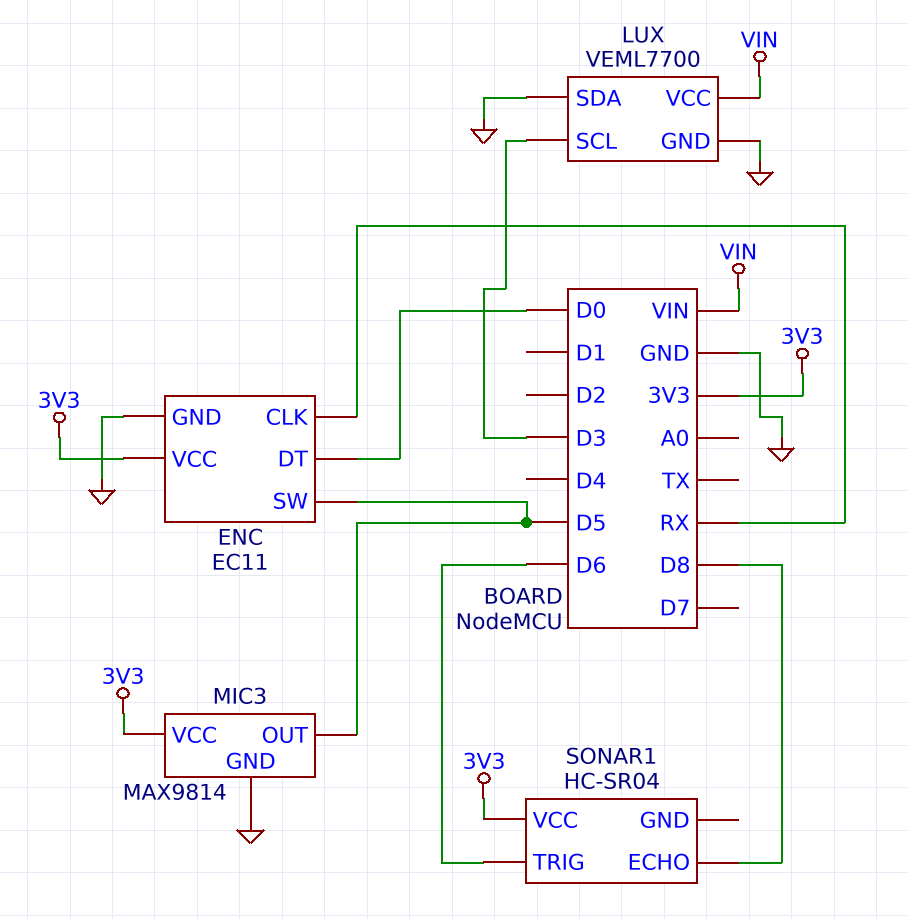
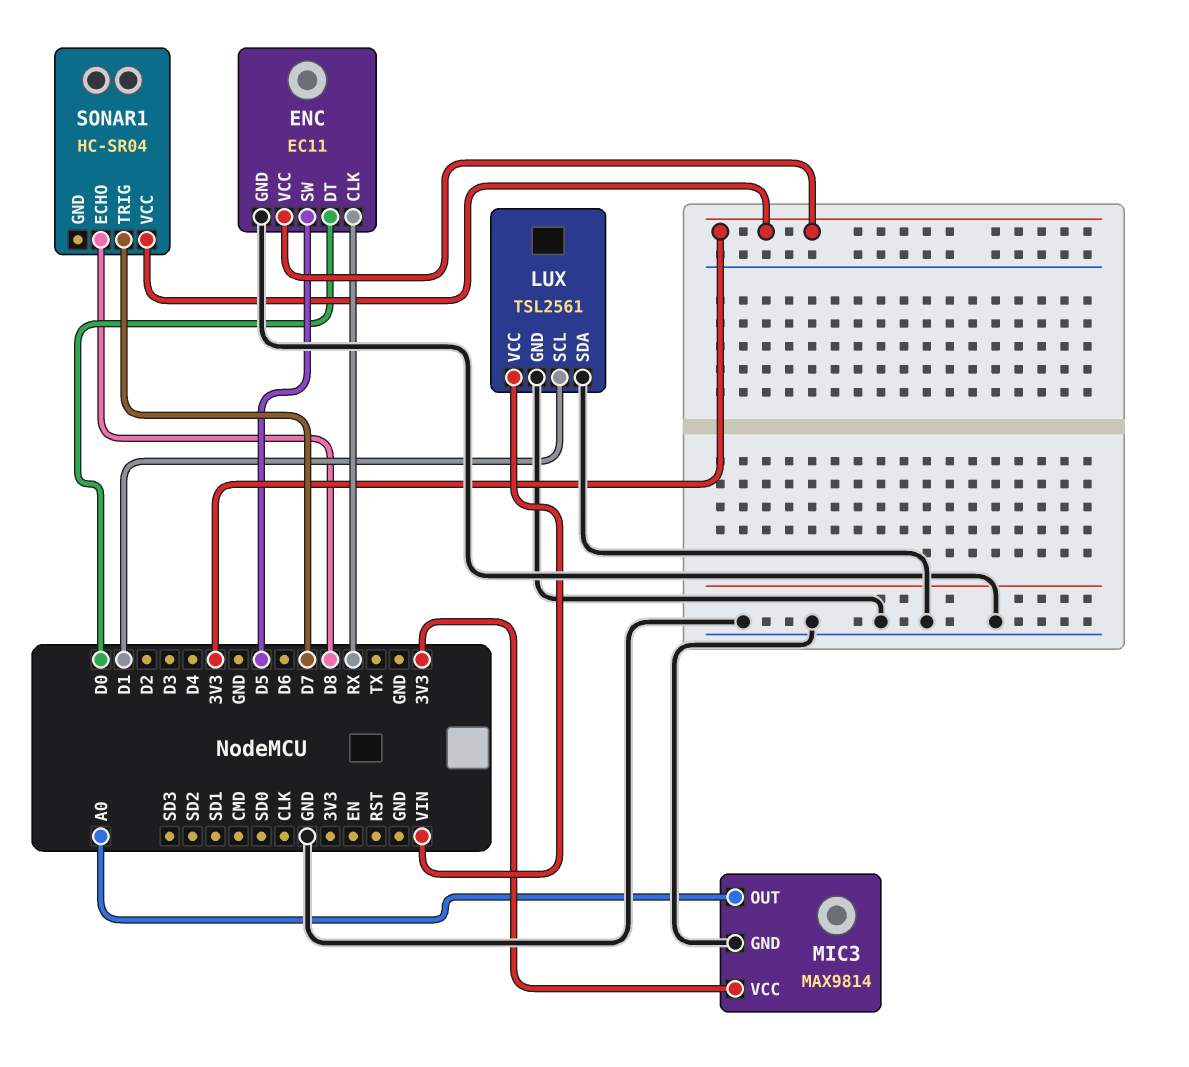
LUX: VEML7700 -> TSL2561
LUX pin SCL: D3 -> D1
MIC3 pin OUT: D5 -> A0
SONAR1 pin TRIG: D6 -> D7

